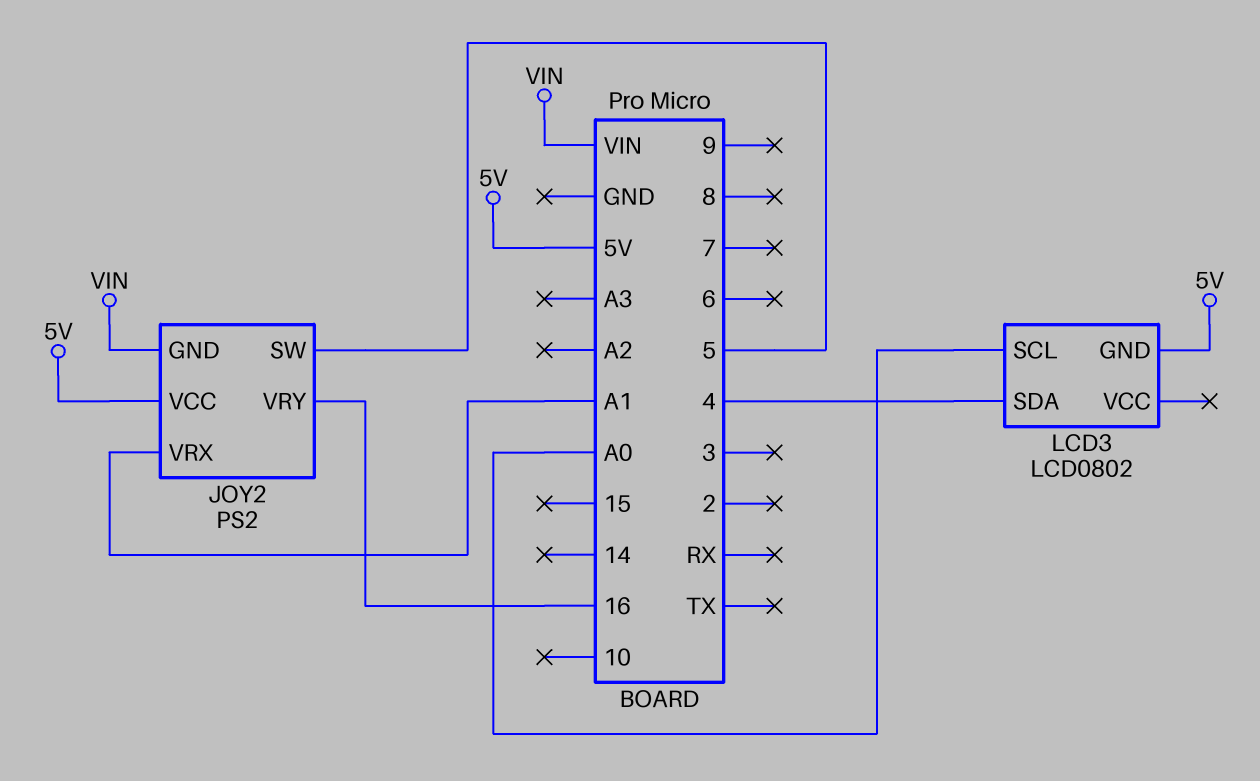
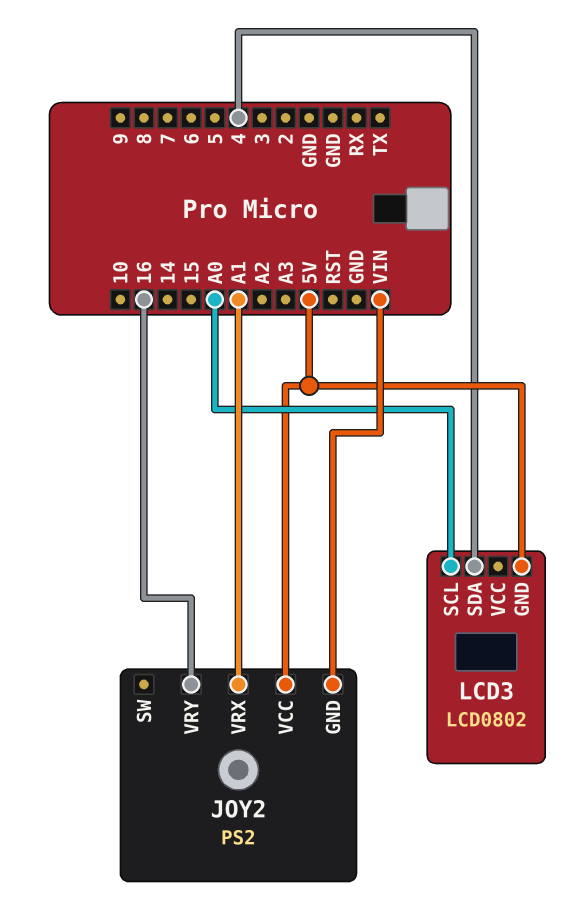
JOY2 pin SW: 5 -> none

